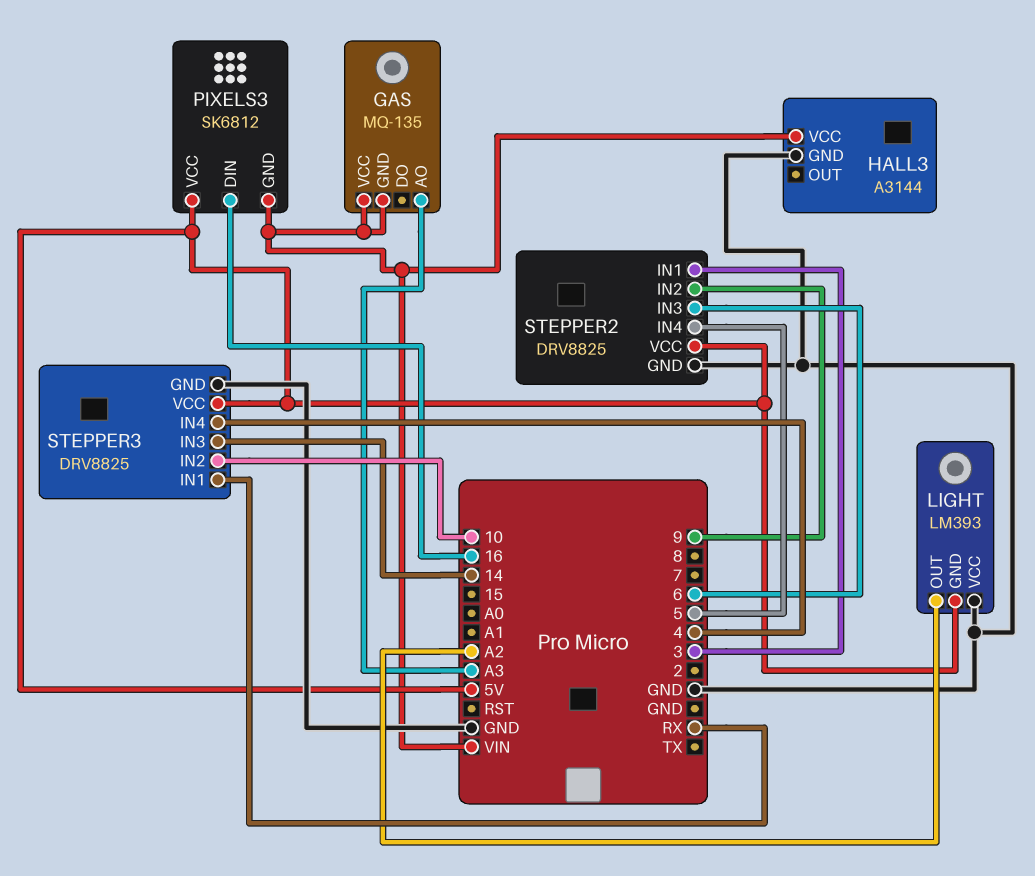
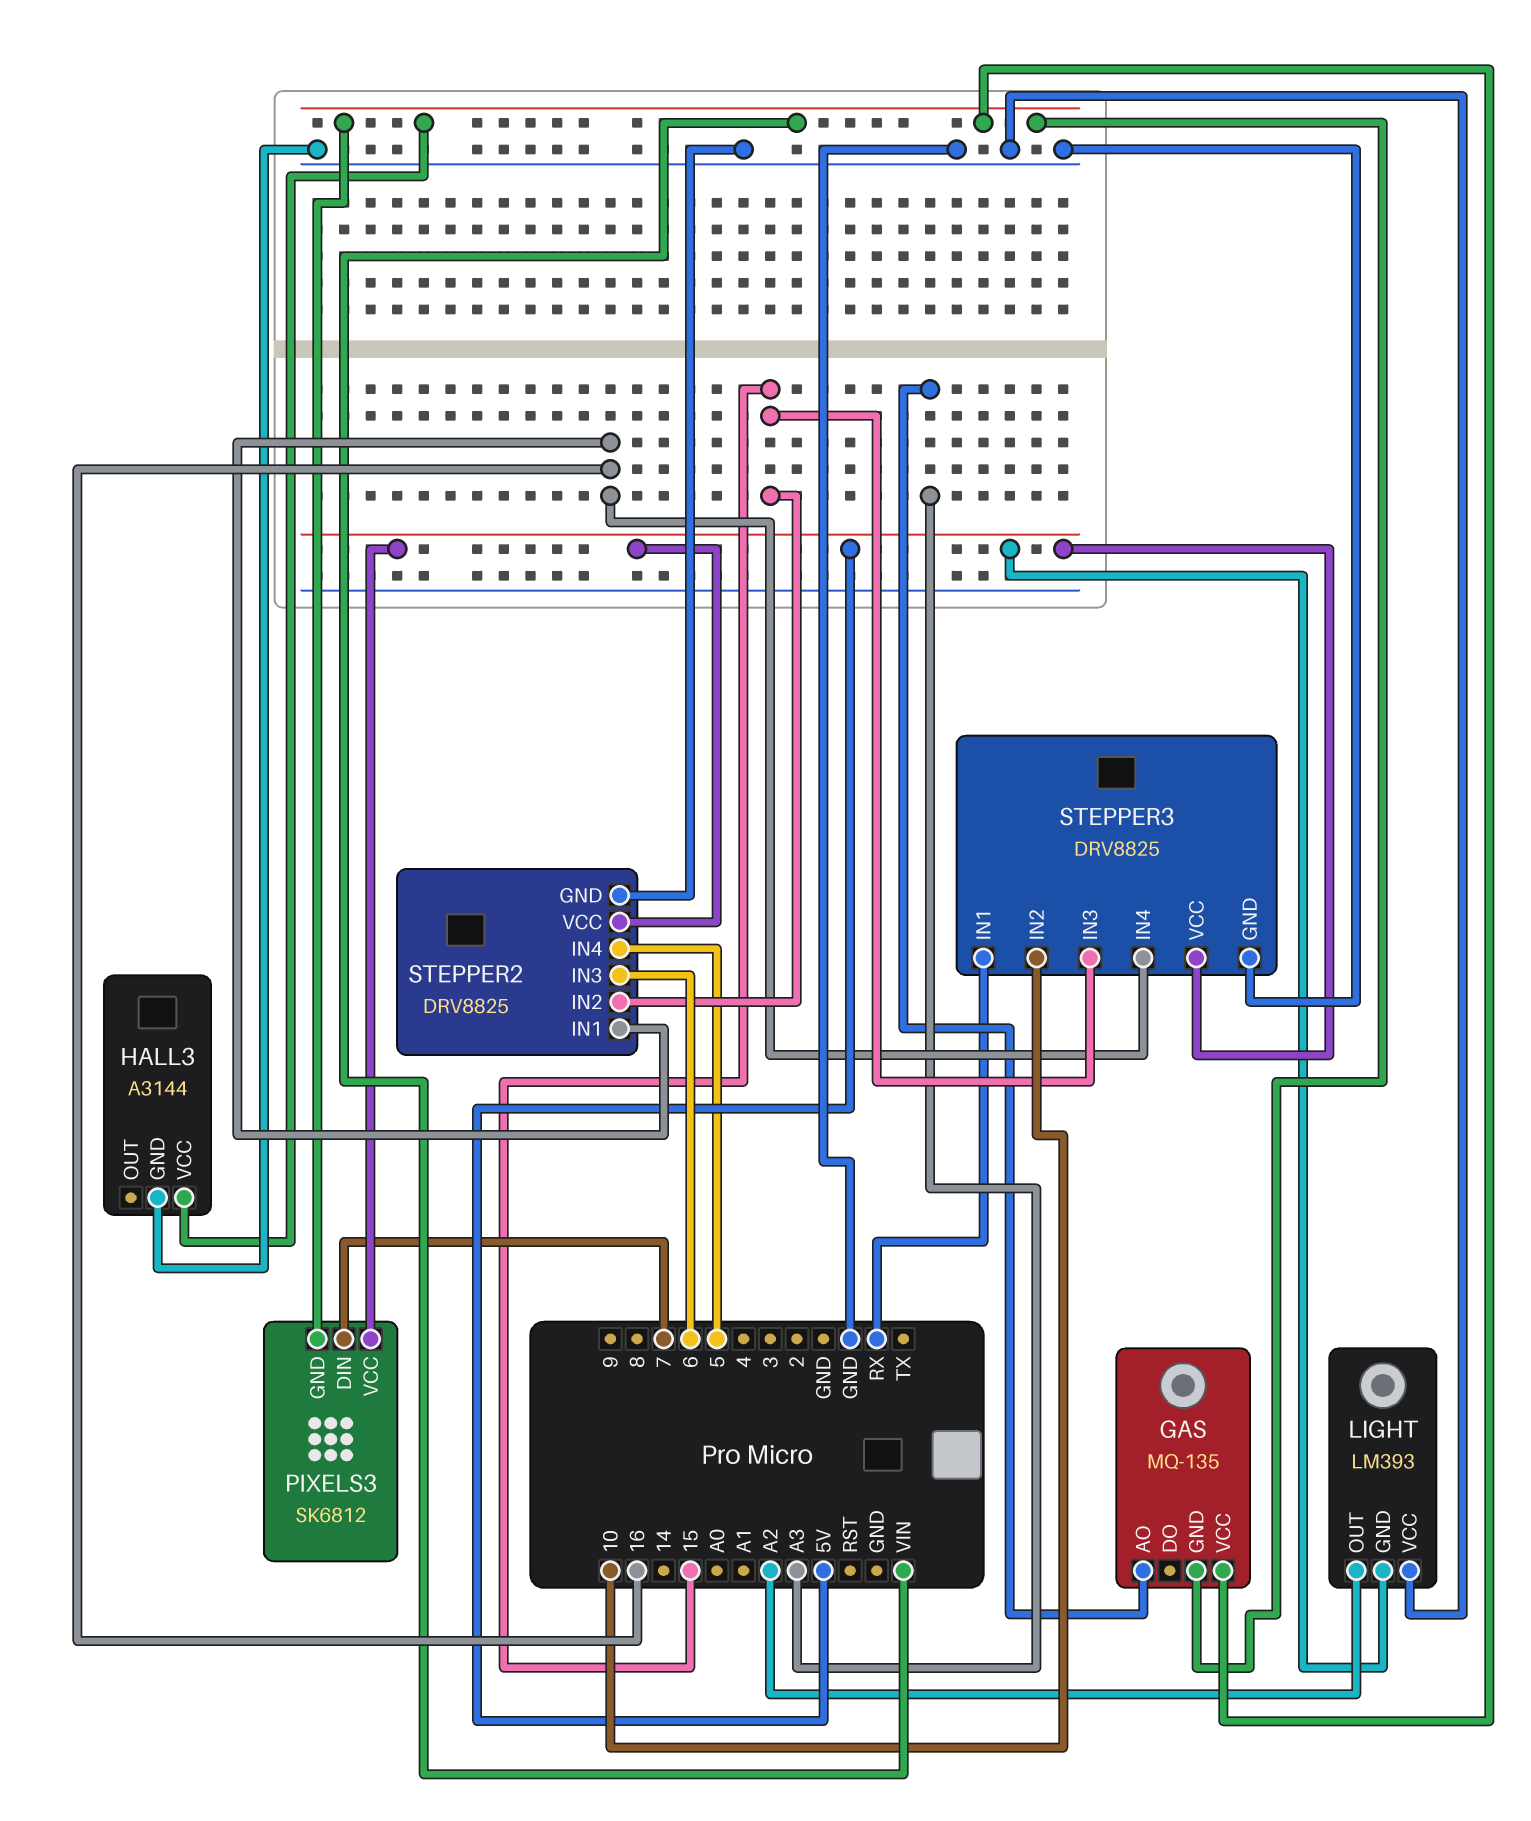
PIXELS3 pin DIN: 16 -> 7
STEPPER2 pin IN1: 3 -> 16
STEPPER2 pin IN2: 9 -> 15
STEPPER3 pin IN3: 14 -> 15
STEPPER3 pin IN4: 4 -> 16

